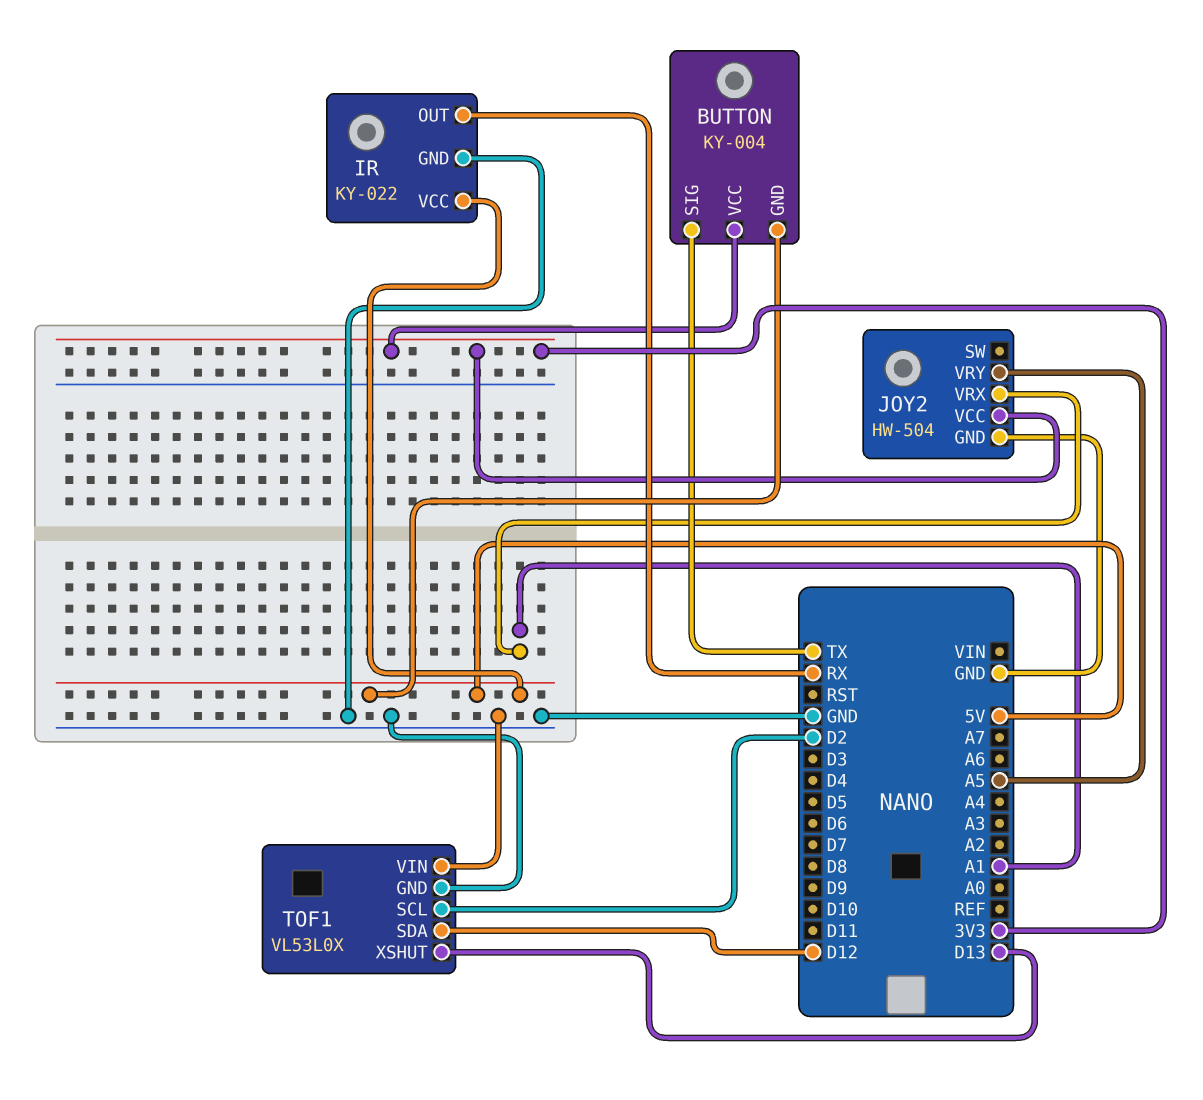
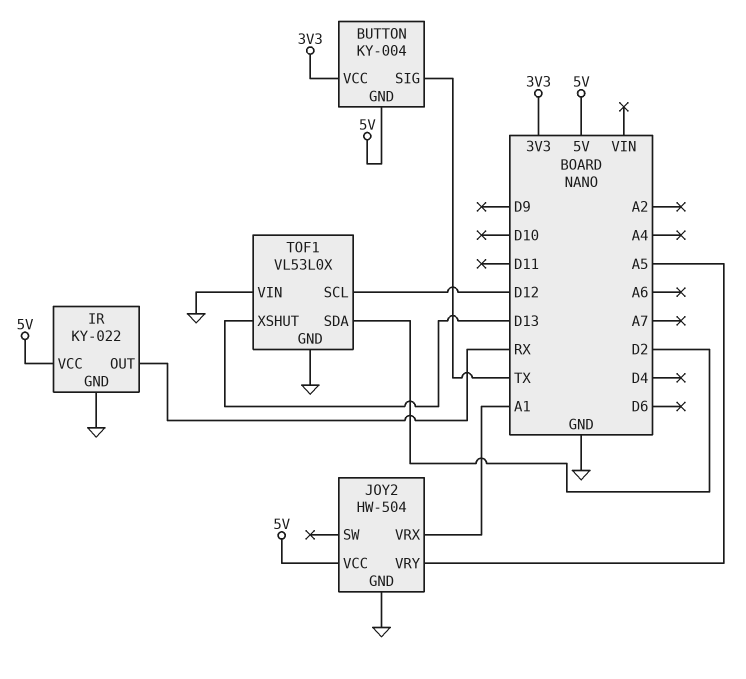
JOY2 pin VCC: 3V3 -> 5V
TOF1 pin SCL: D2 -> D12
TOF1 pin SDA: D12 -> D2

